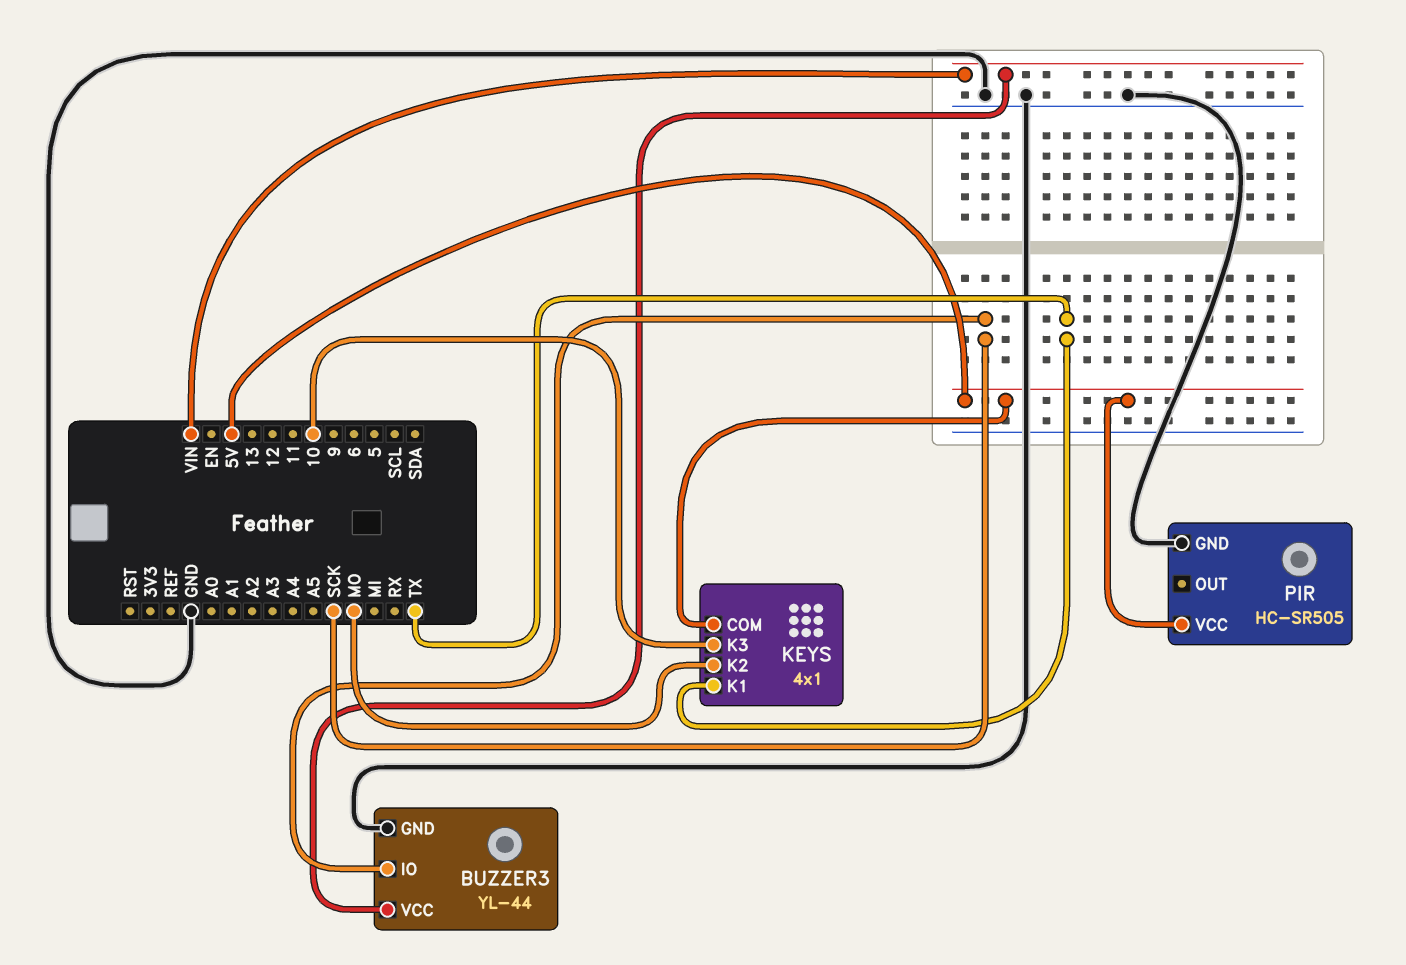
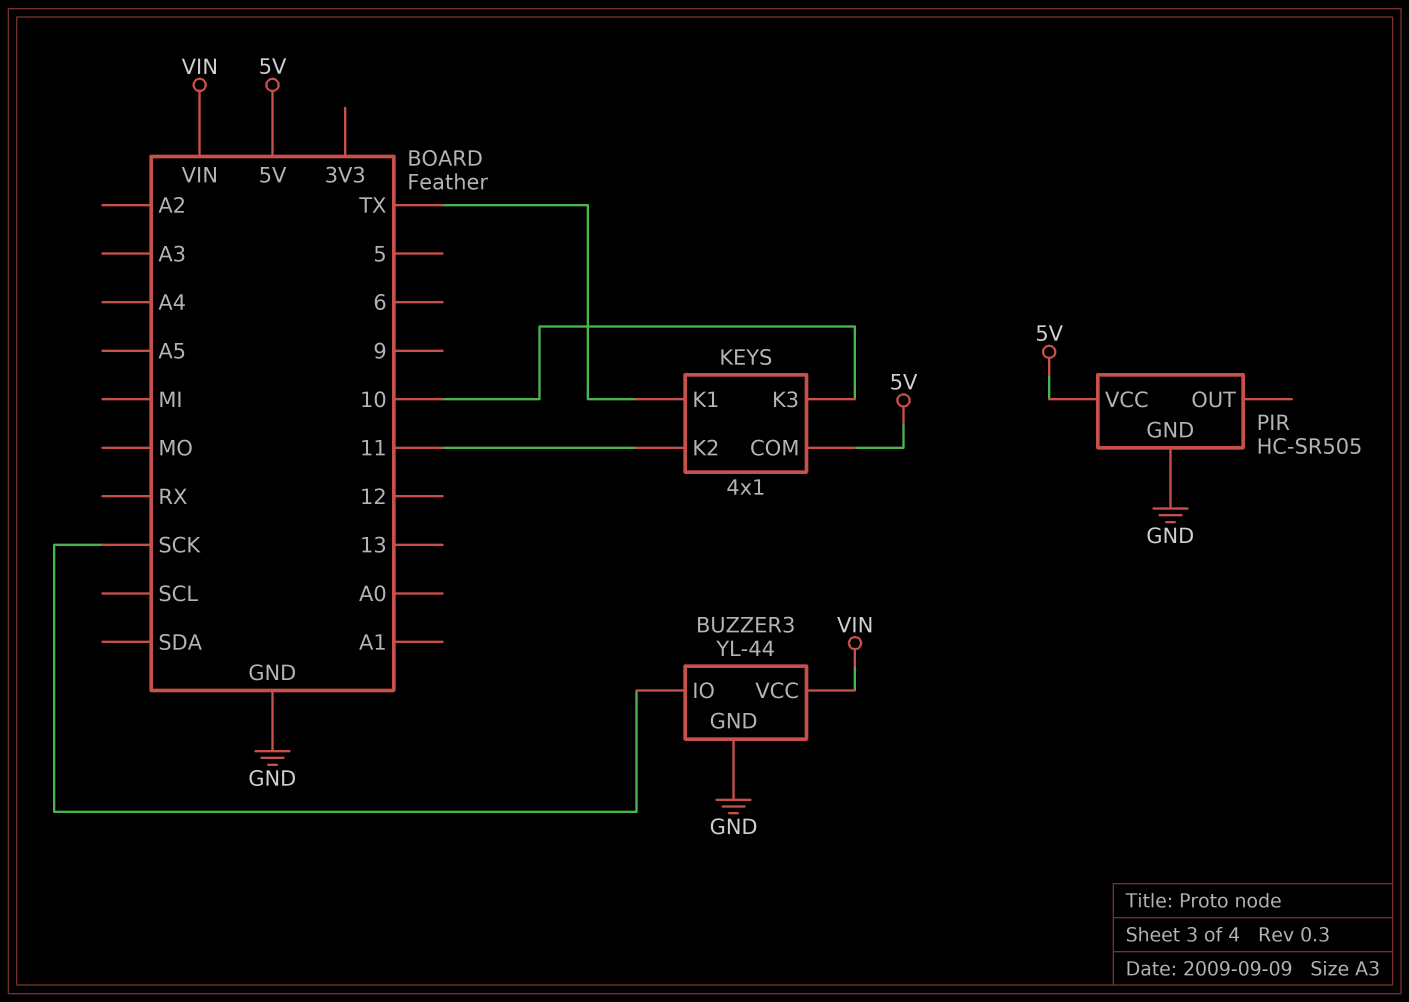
KEYS pin K2: MO -> 11

